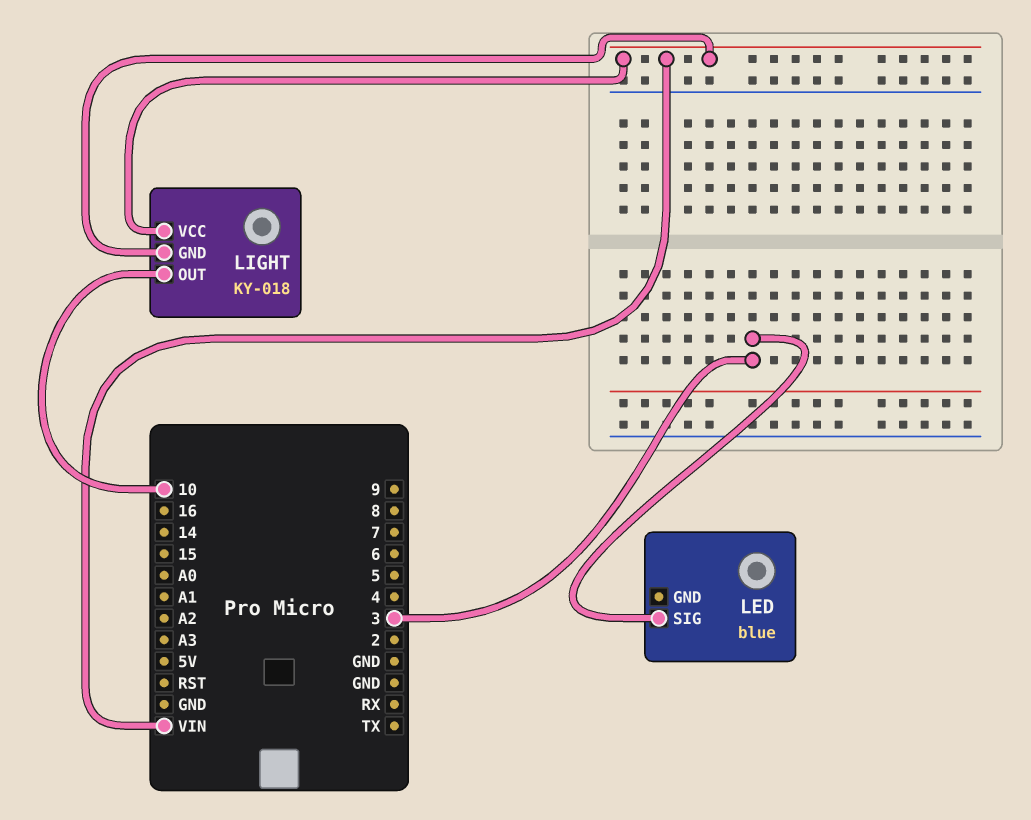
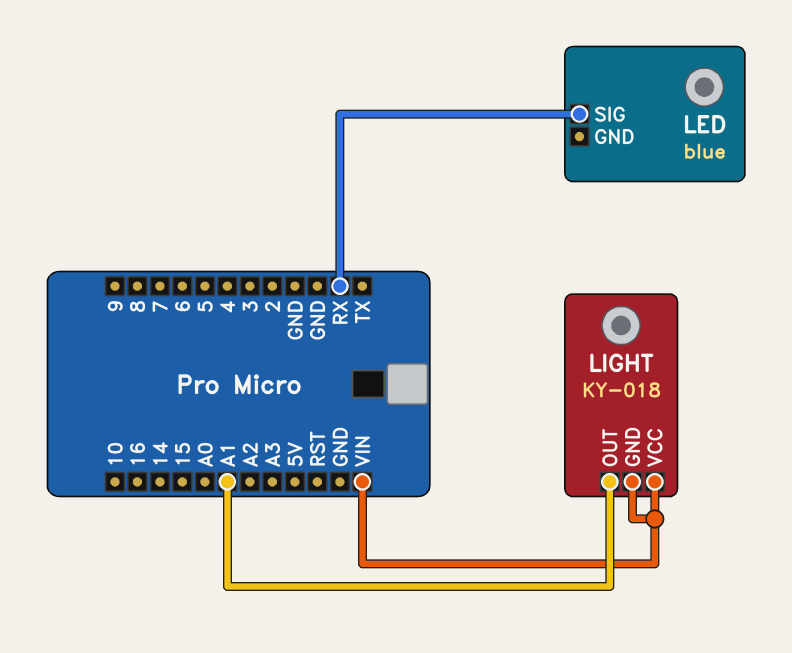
LED pin SIG: 3 -> RX
LIGHT pin OUT: 10 -> A1

